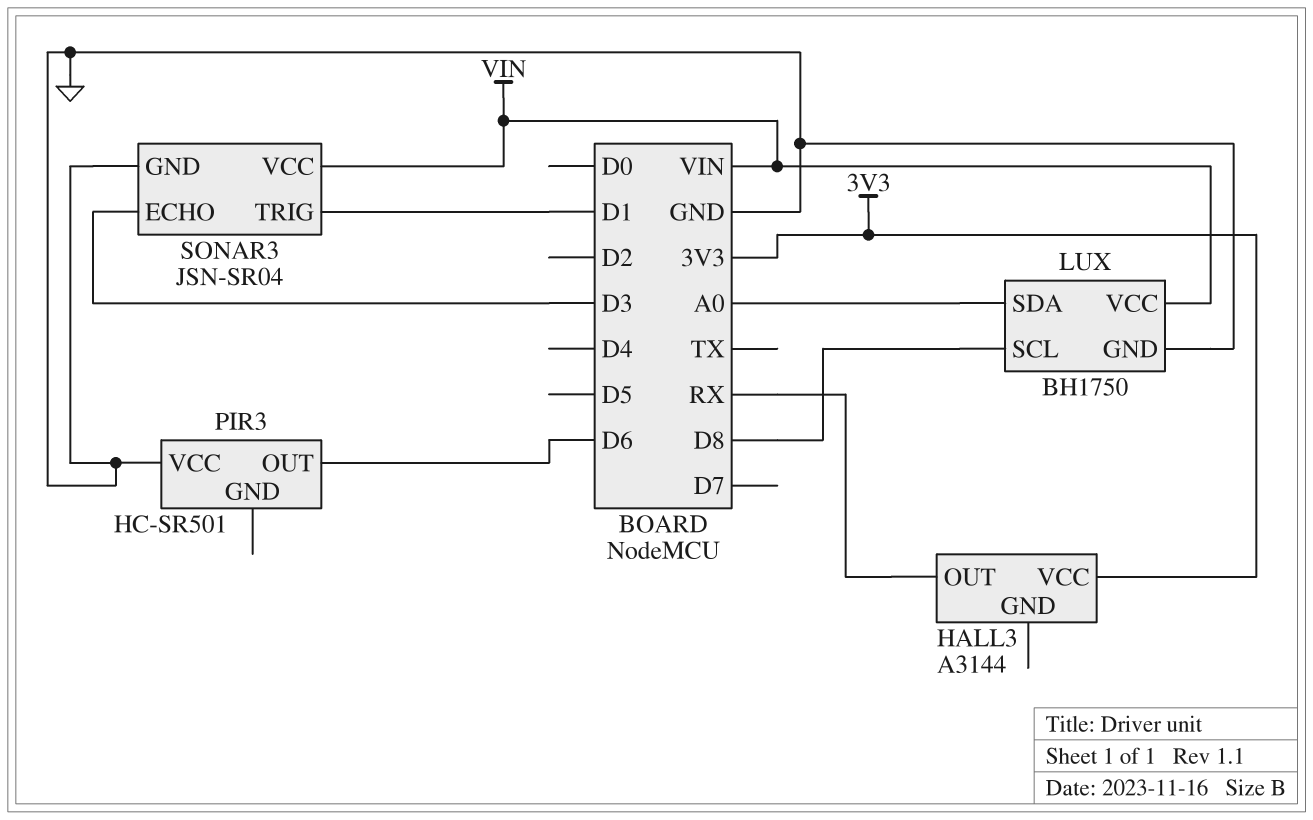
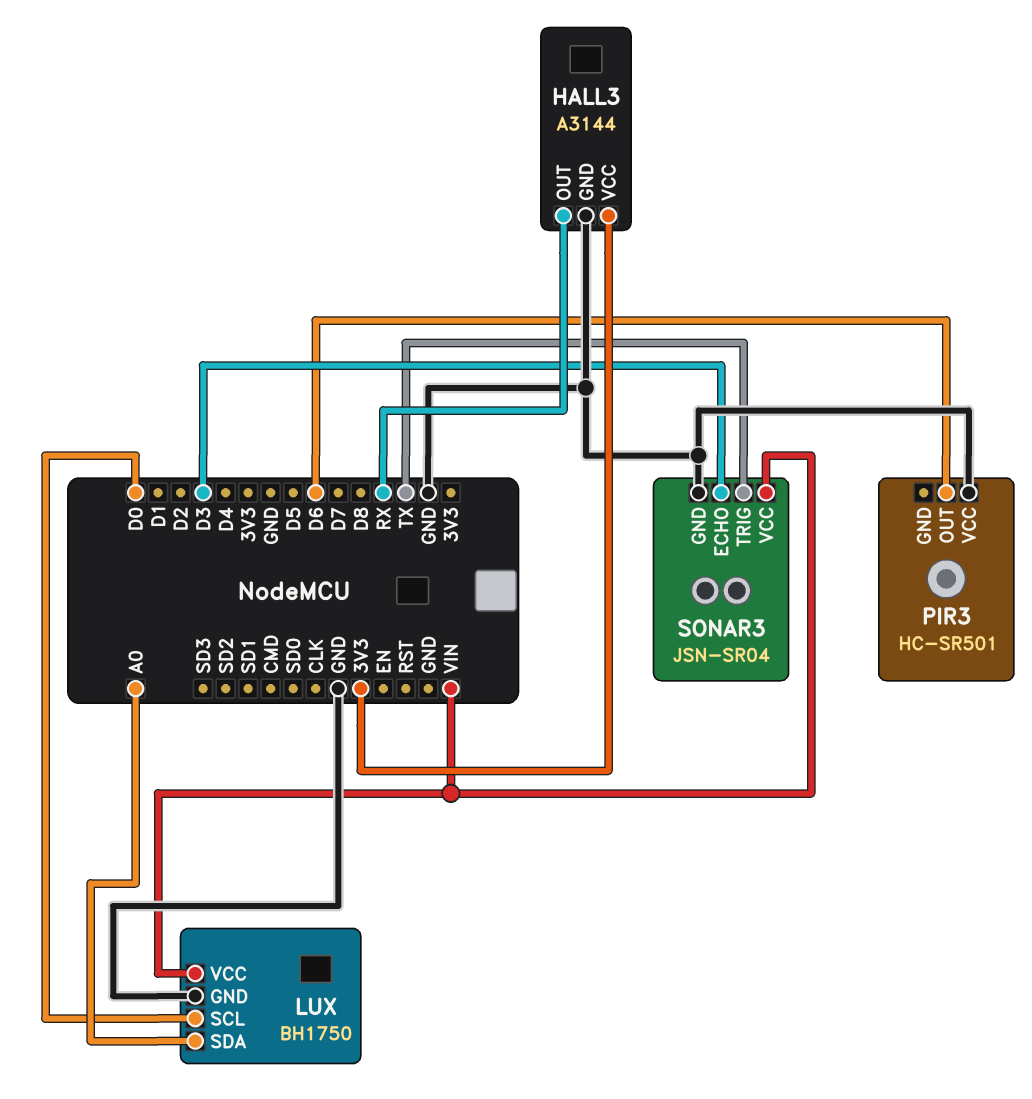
HALL3 pin GND: none -> GND
LUX pin SCL: D8 -> D0
SONAR3 pin TRIG: D1 -> TX

